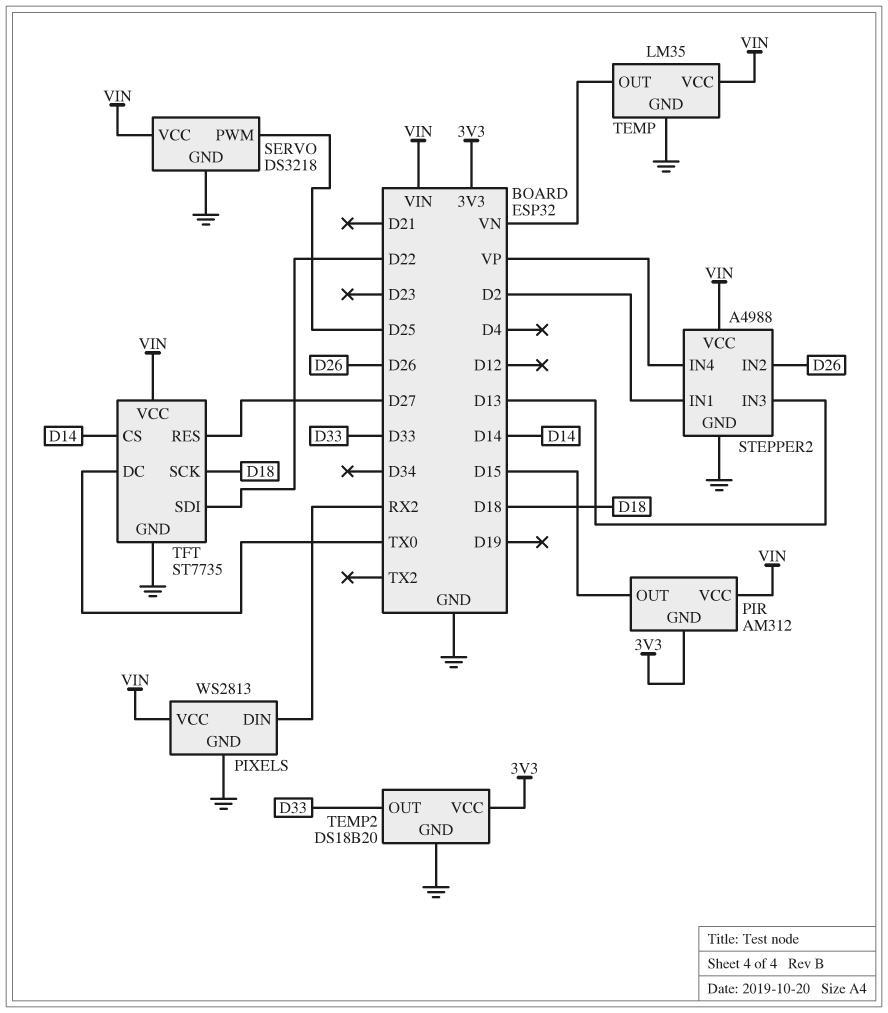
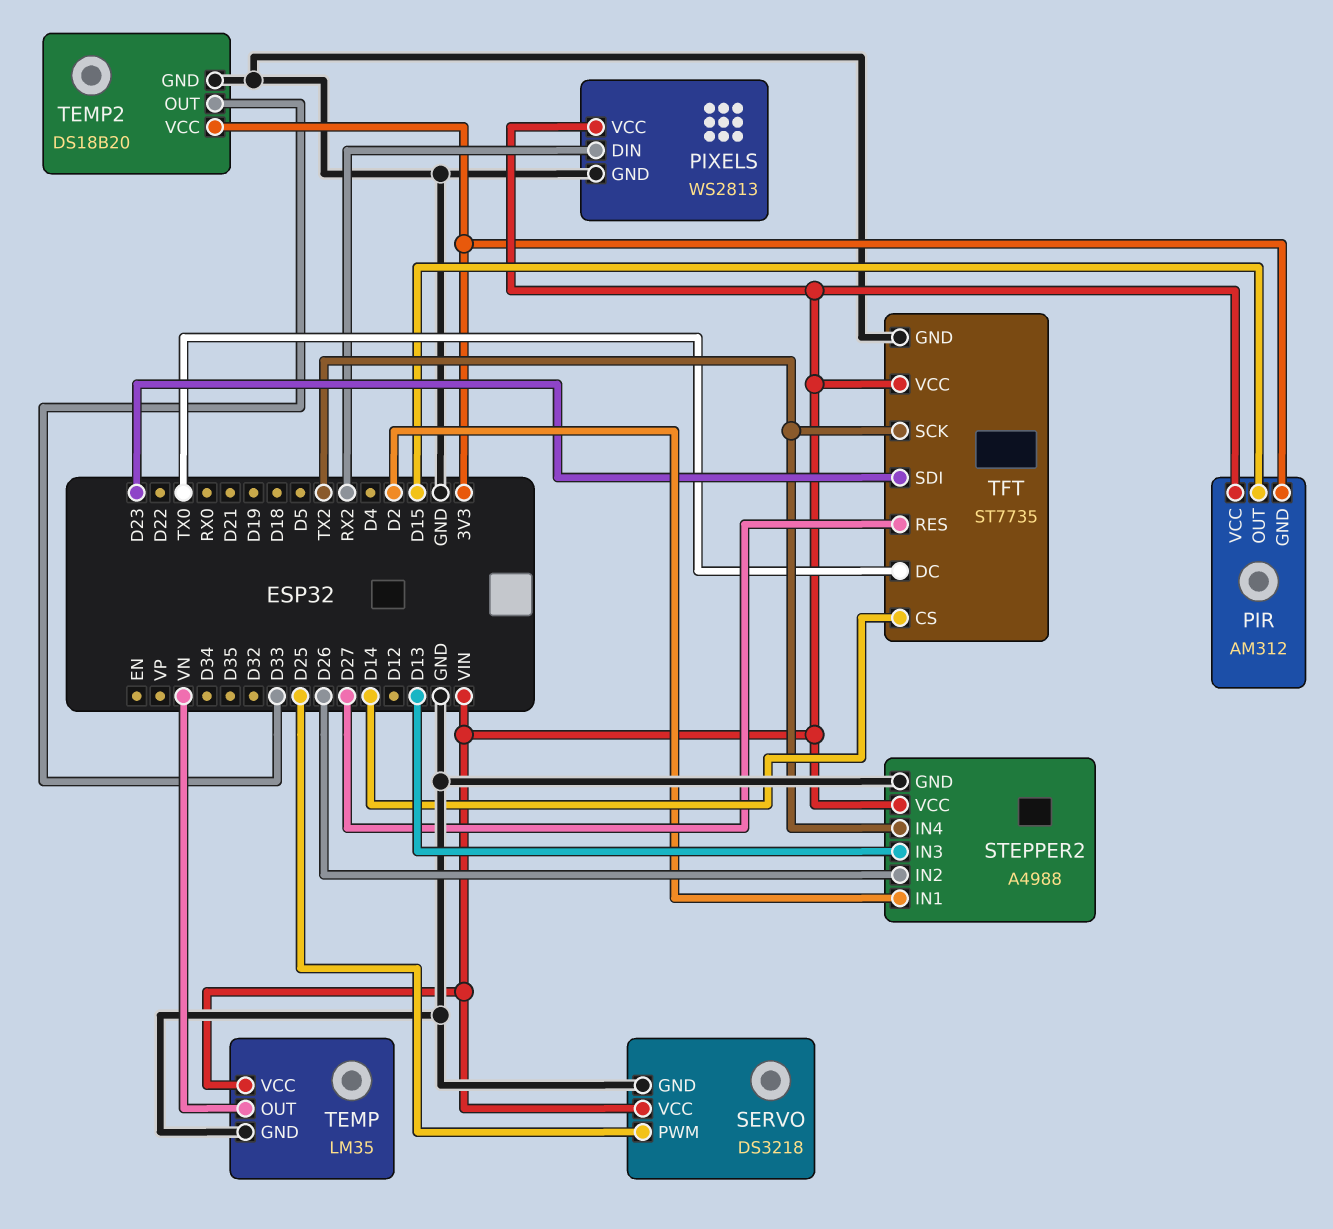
STEPPER2 pin IN4: VP -> TX2
TFT pin SCK: D18 -> TX2
TFT pin SDI: D22 -> D23

